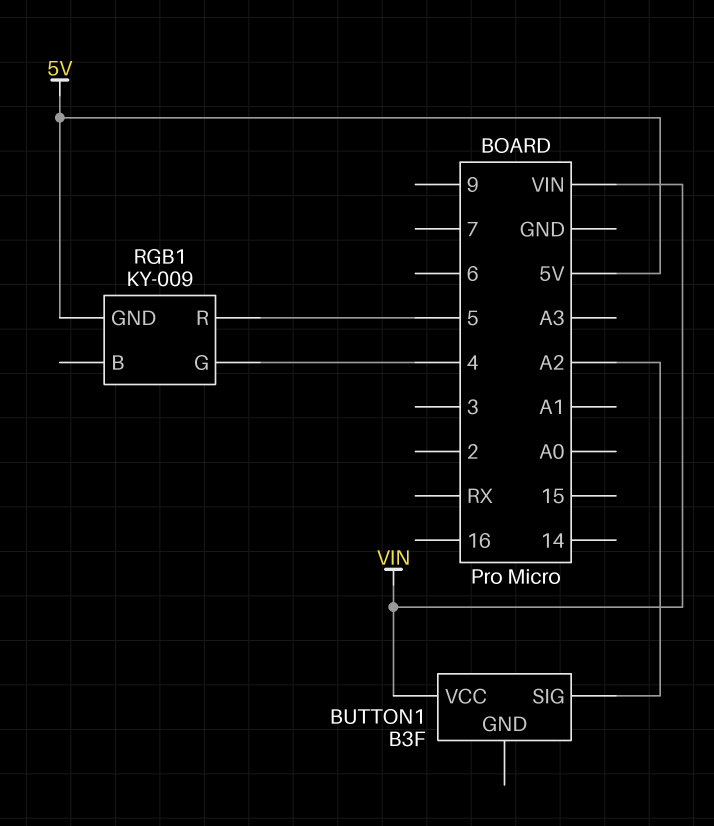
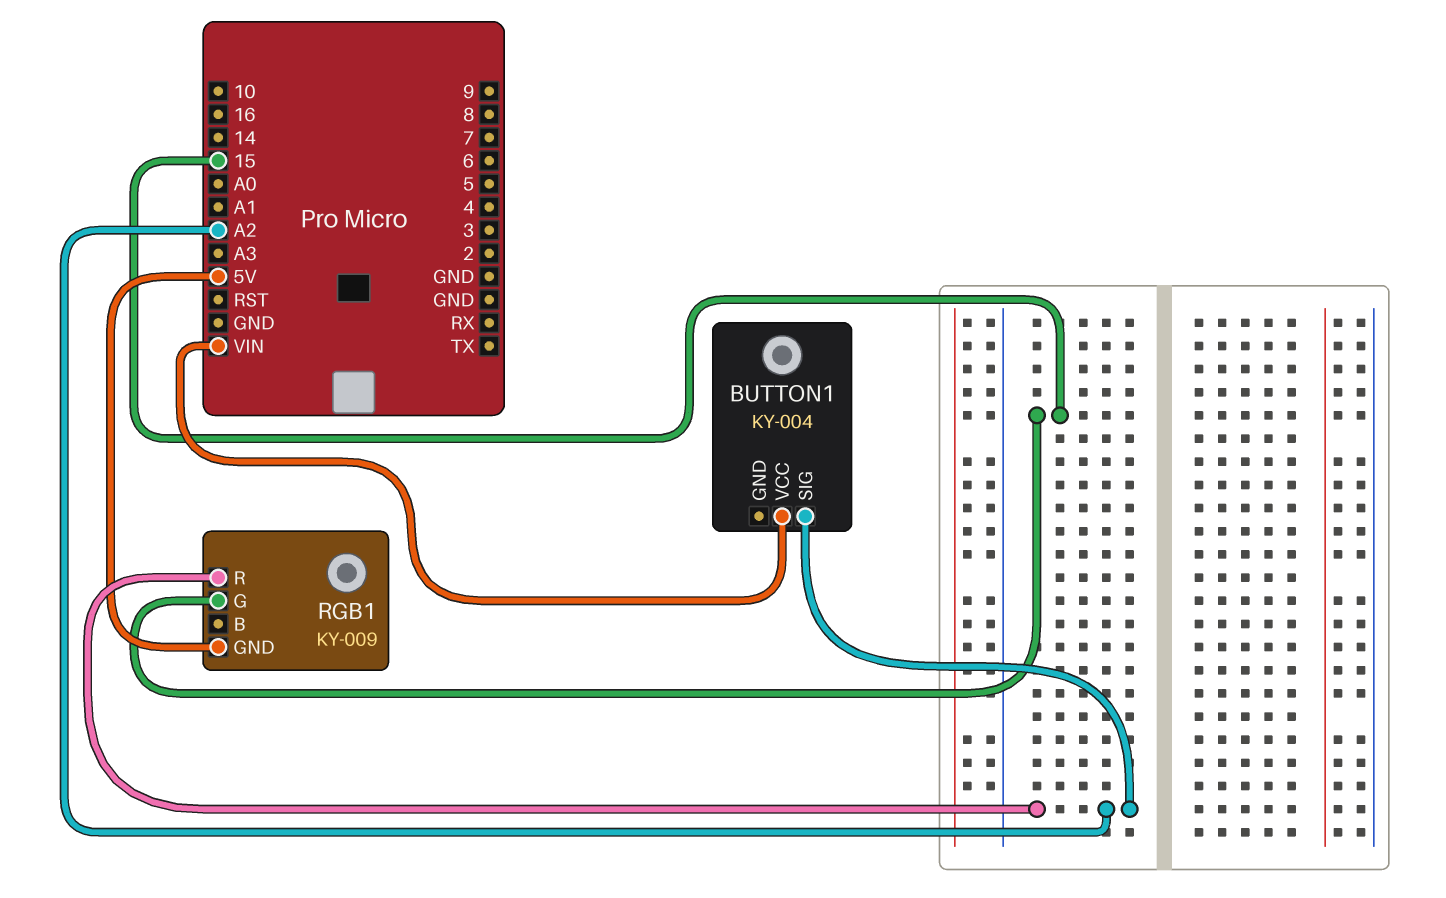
BUTTON1: B3F -> KY-004
RGB1 pin G: 4 -> 15
RGB1 pin R: 5 -> A2

